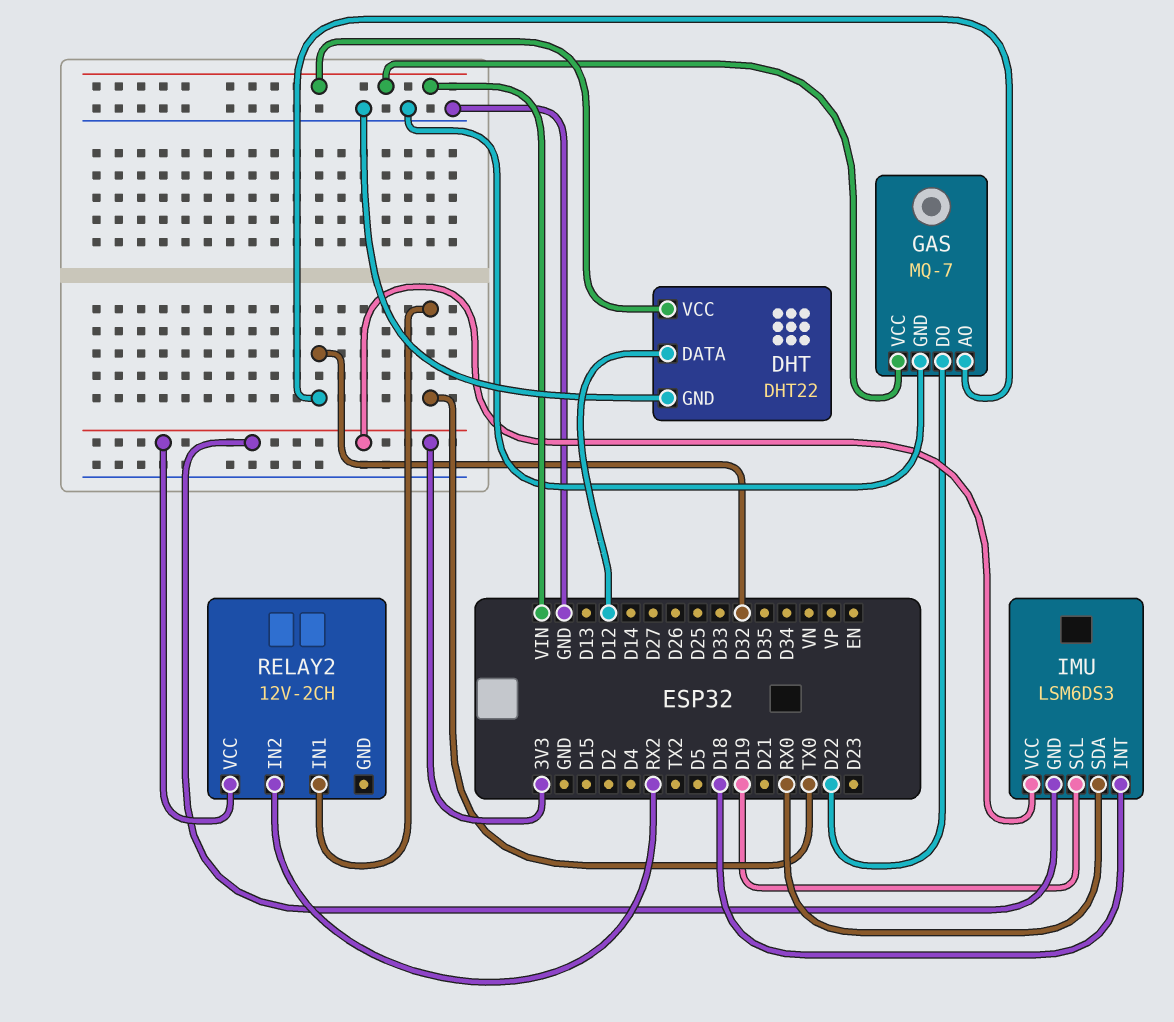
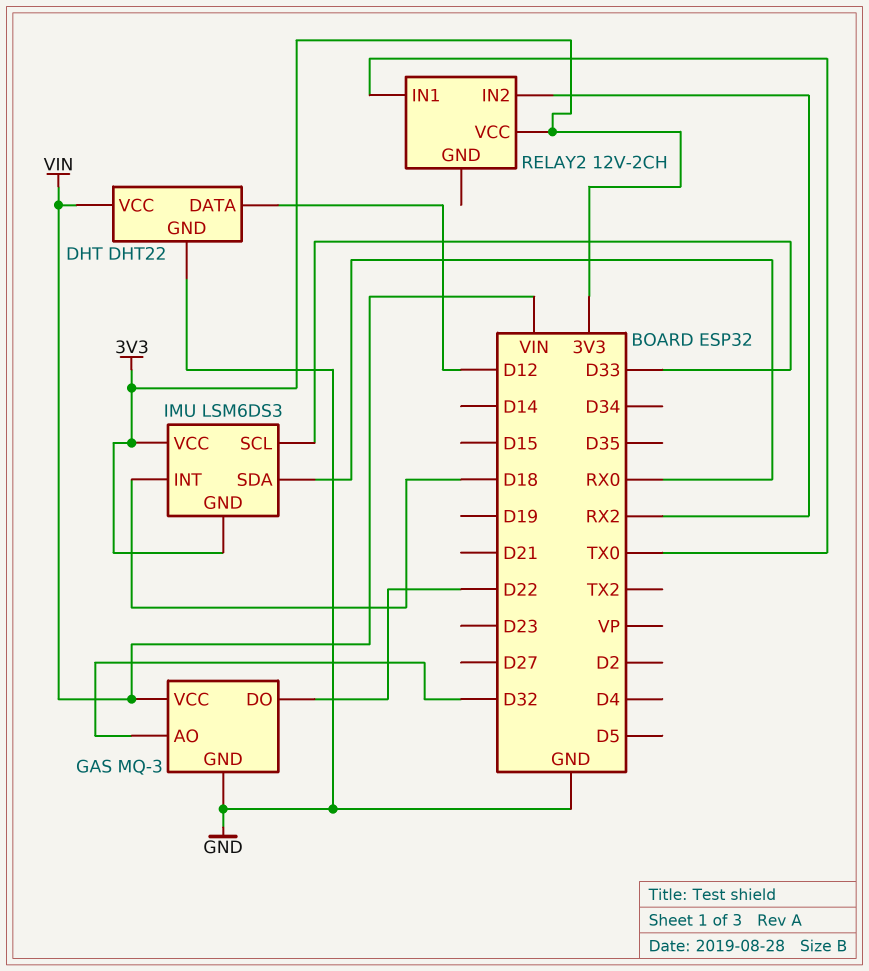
GAS: MQ-7 -> MQ-3
IMU pin SCL: D19 -> D33

